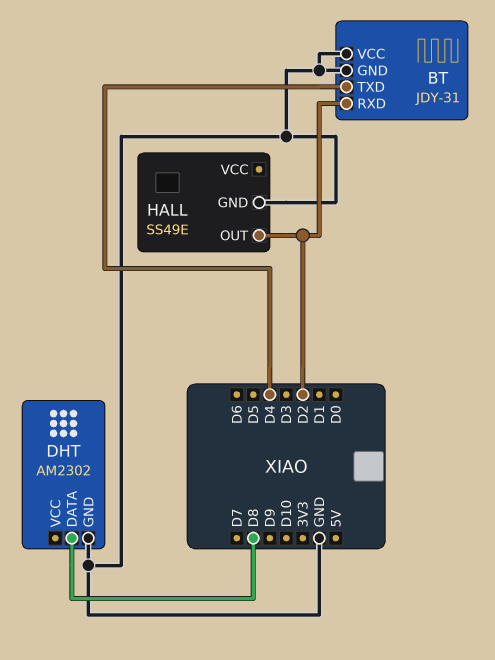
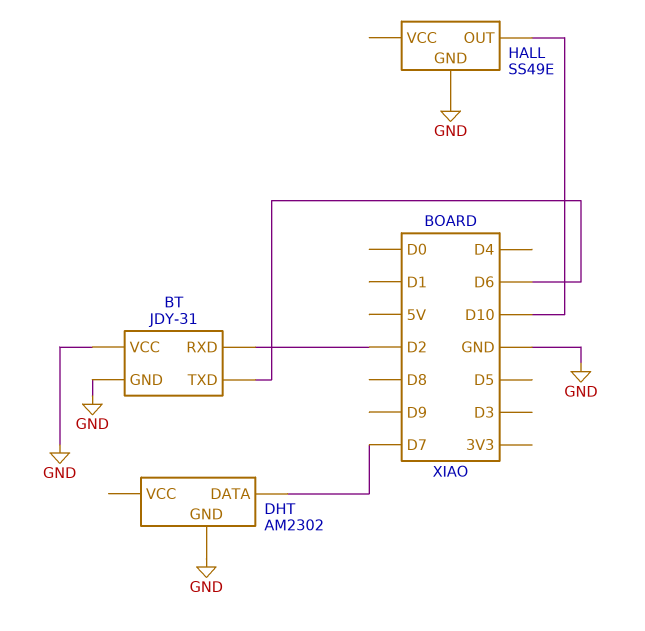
BT pin TXD: D4 -> D6
DHT pin DATA: D8 -> D7
HALL pin OUT: D2 -> D10

